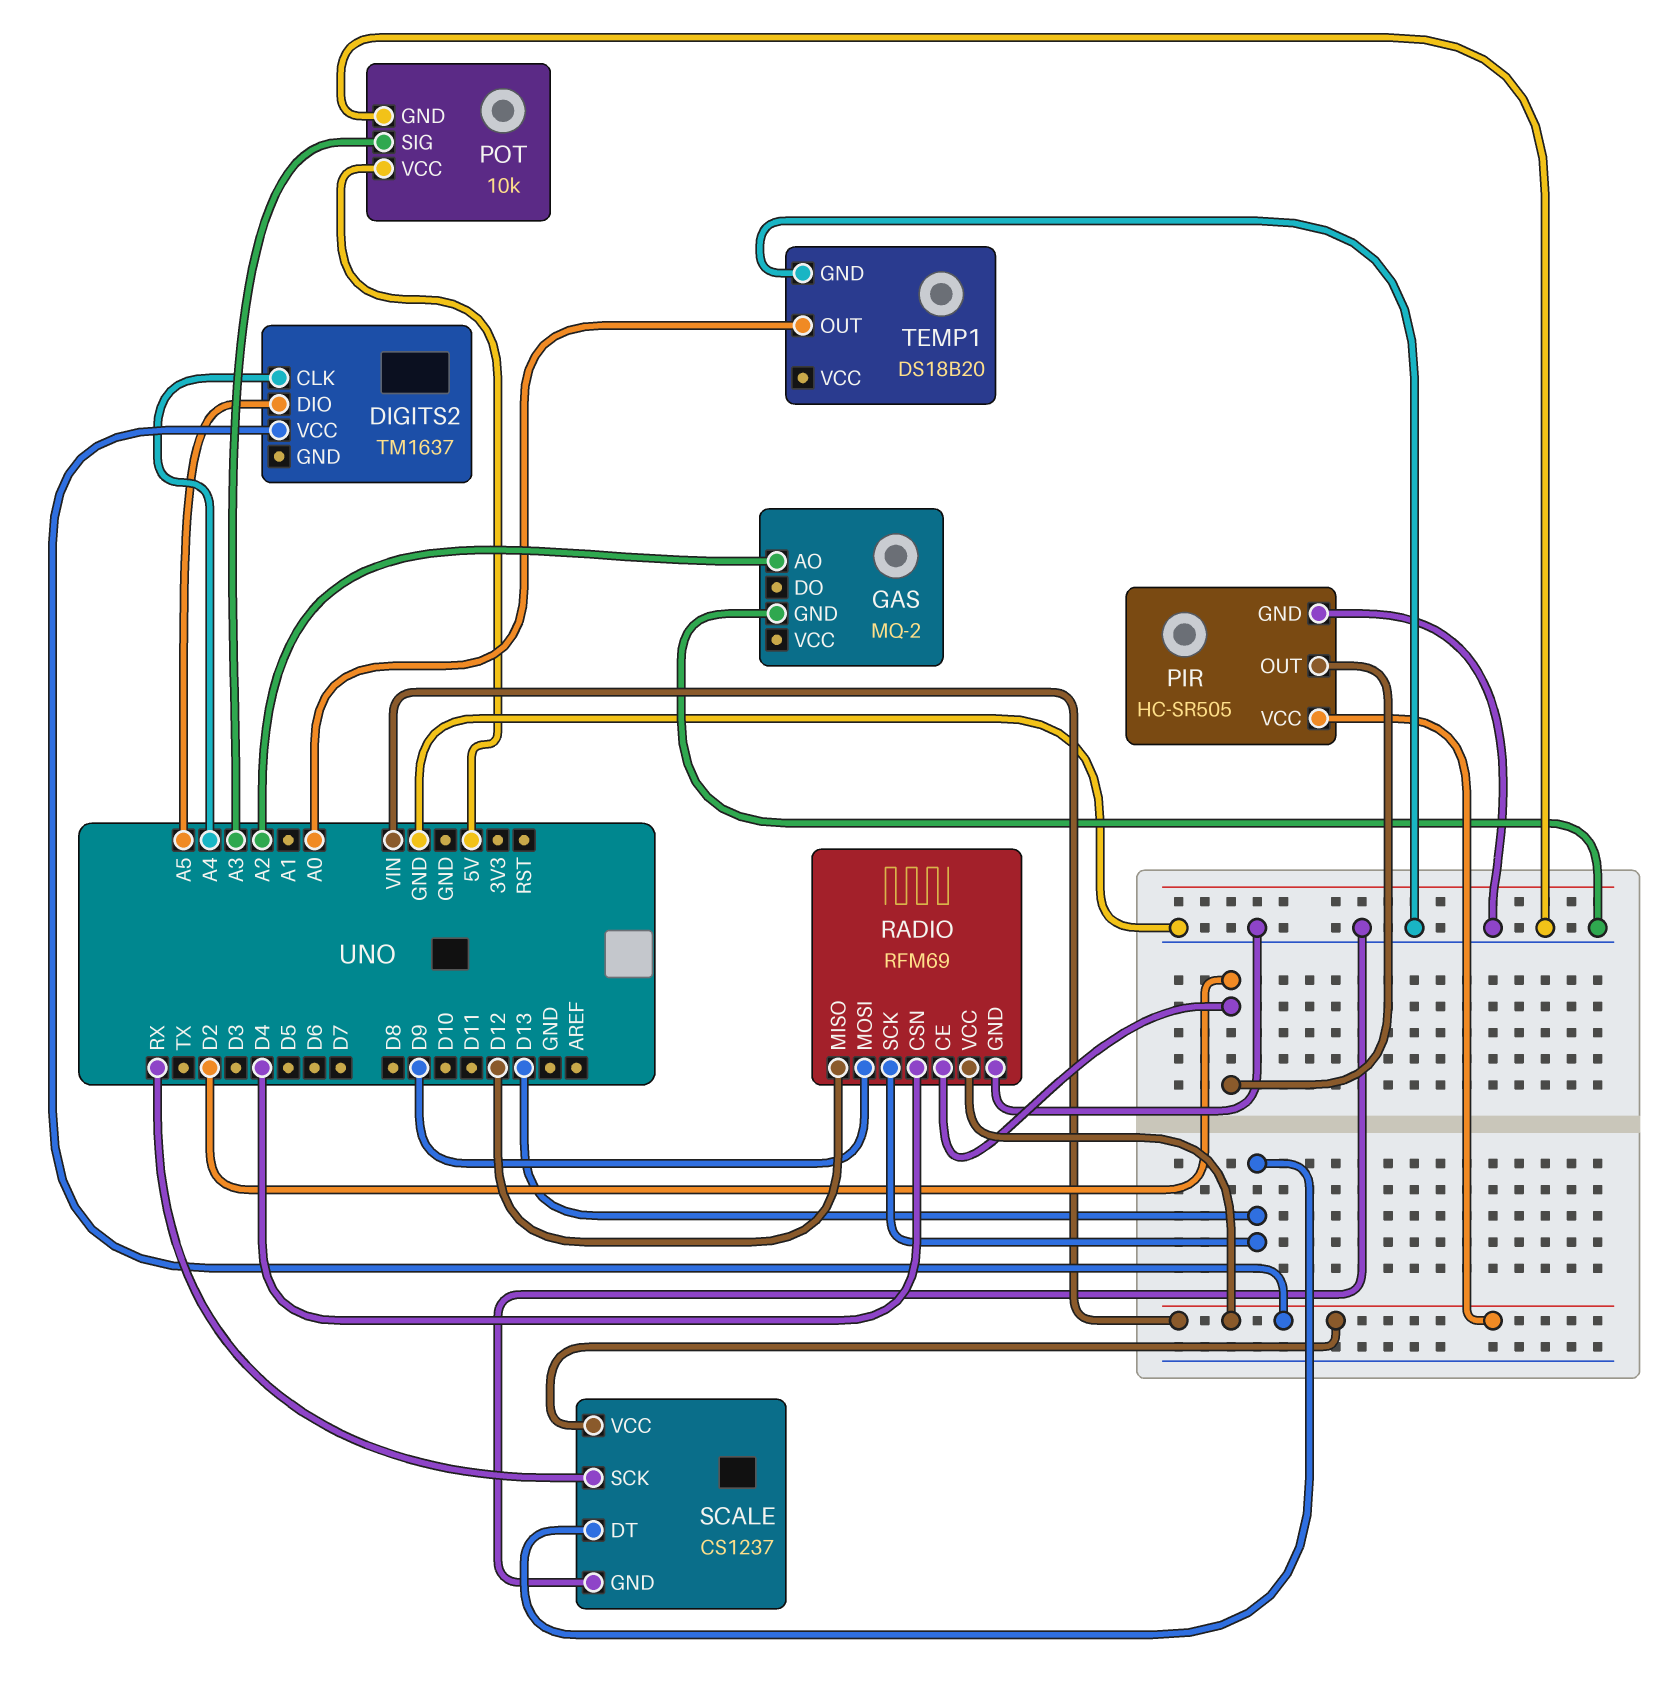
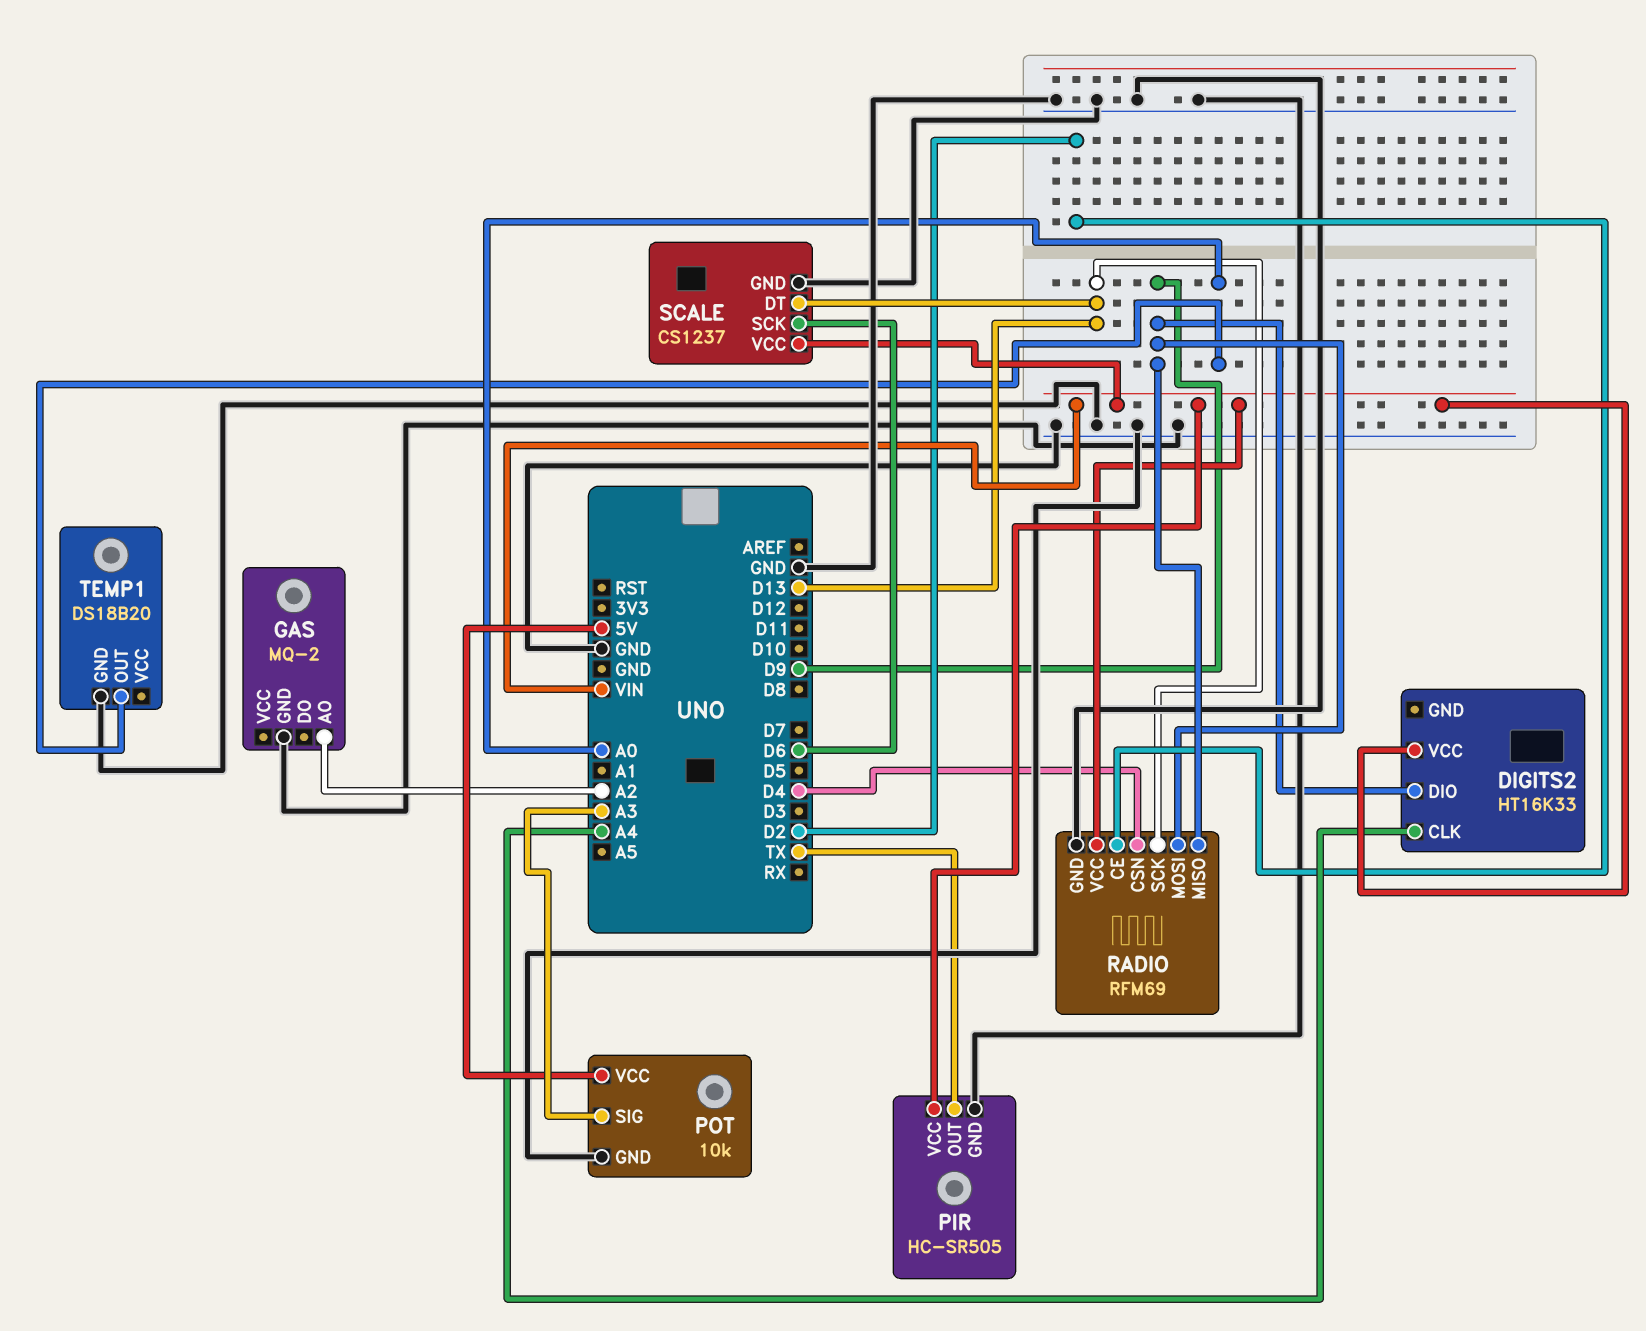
DIGITS2: TM1637 -> HT16K33
DIGITS2 pin DIO: A5 -> D9
PIR pin OUT: D2 -> TX
RADIO pin MISO: D12 -> D9
SCALE pin SCK: RX -> D6

